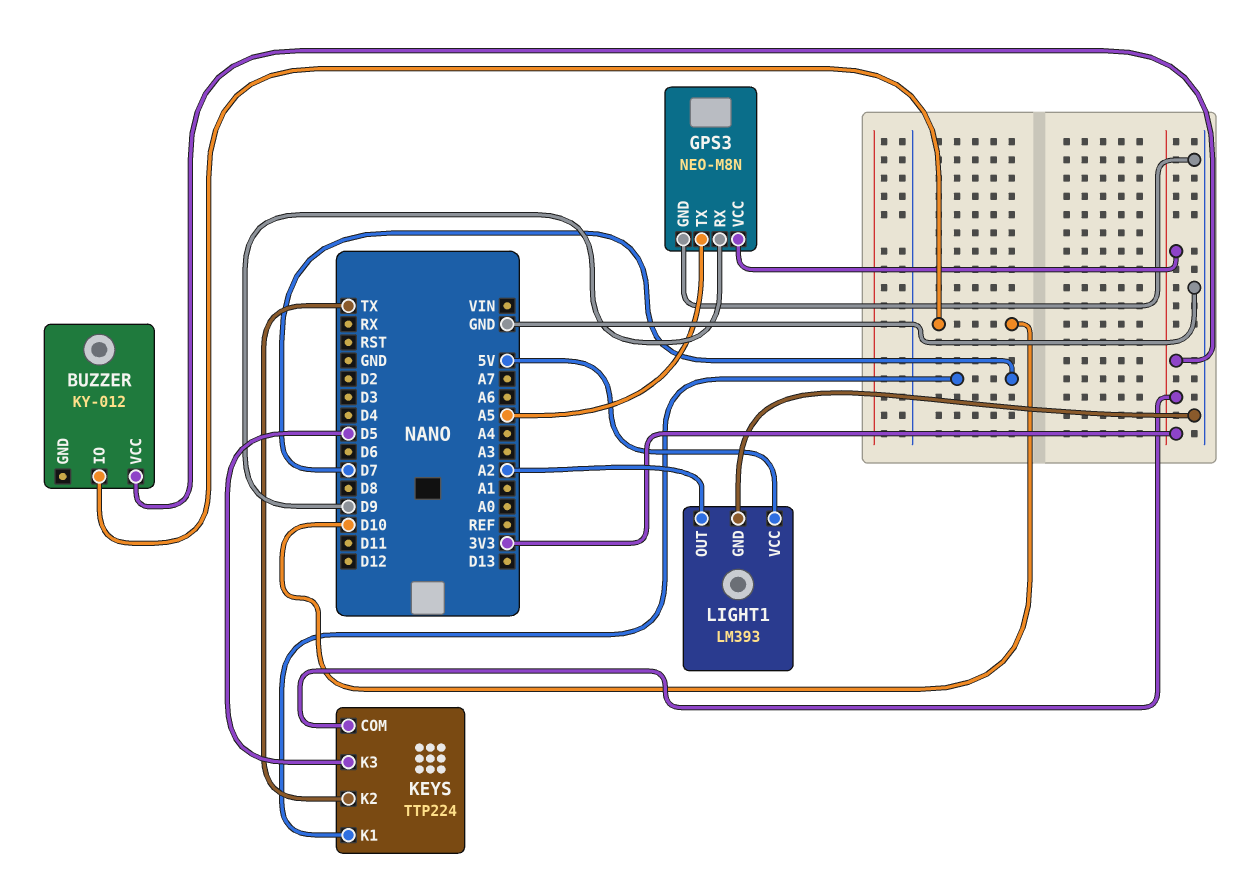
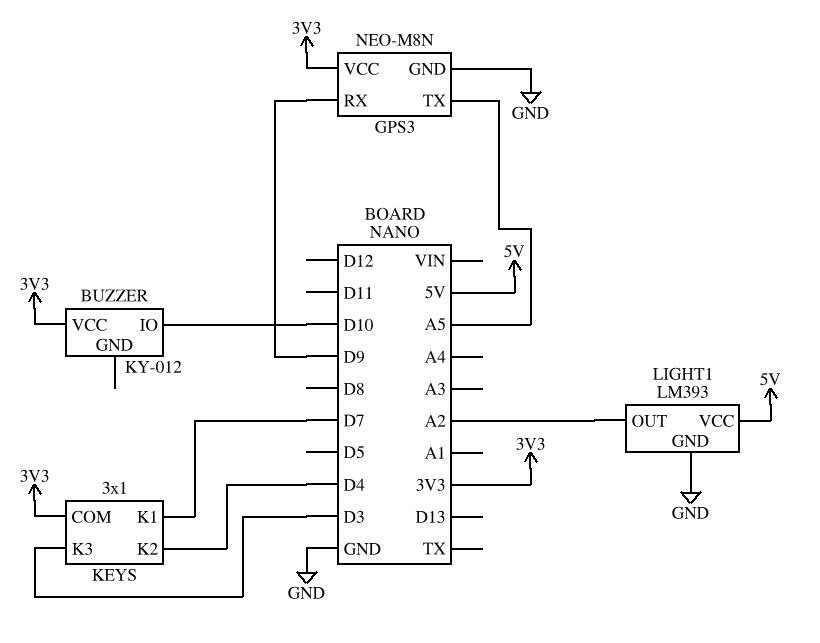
KEYS: TTP224 -> 3x1
KEYS pin K2: TX -> D4
KEYS pin K3: D5 -> D3

